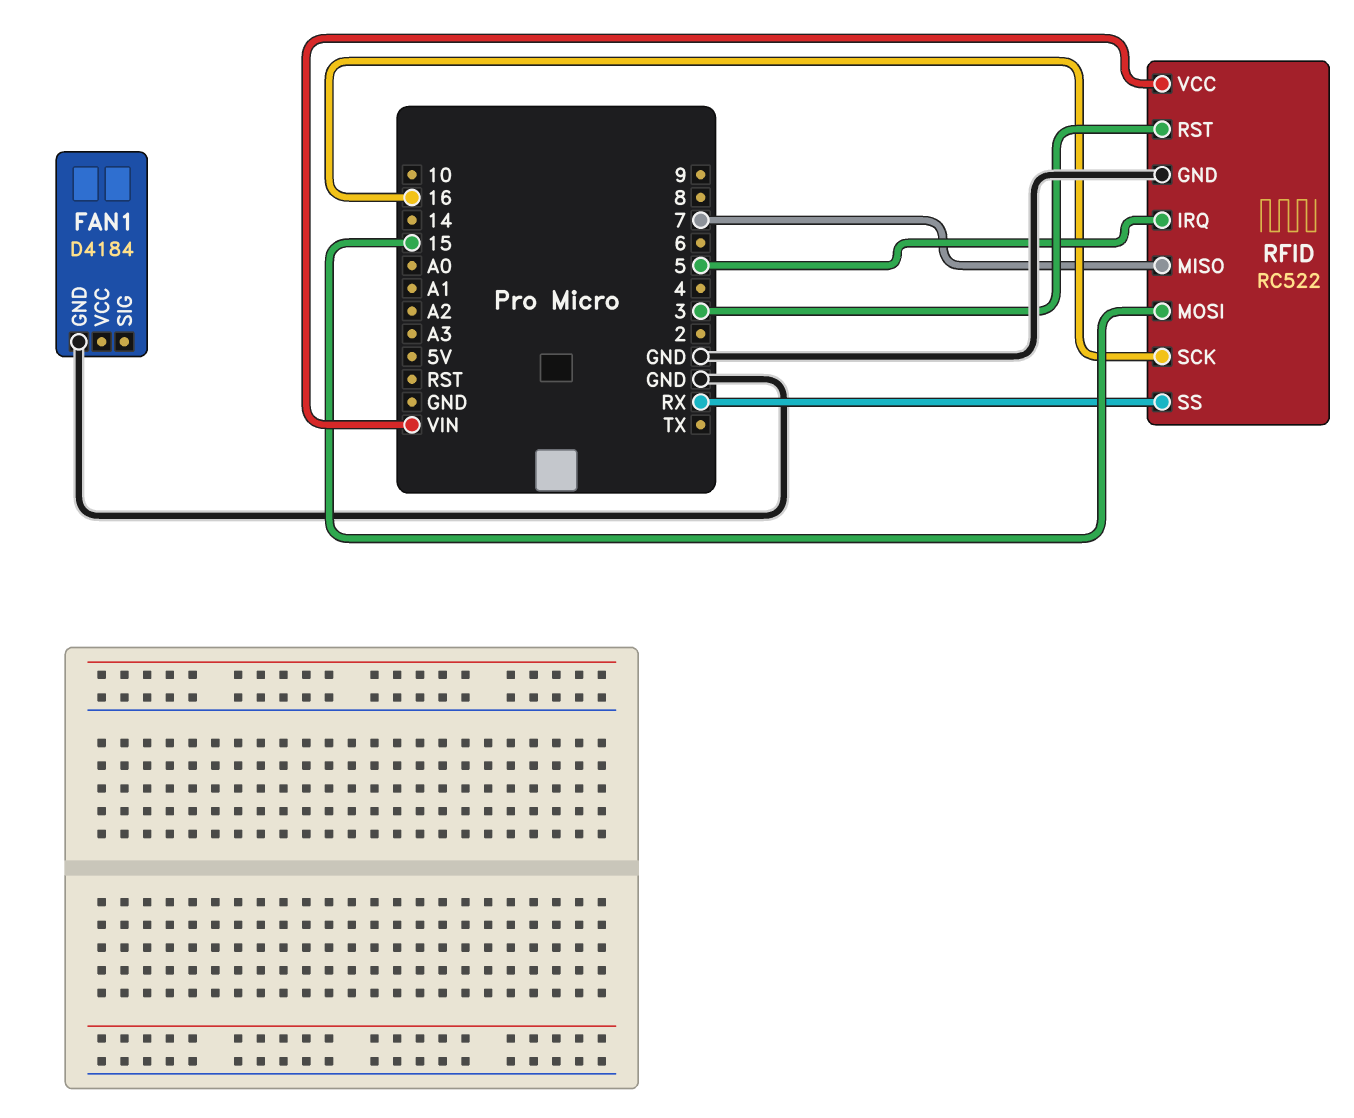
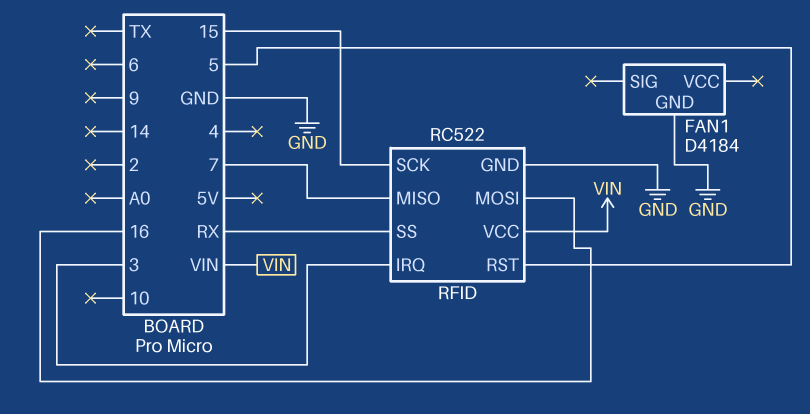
RFID pin IRQ: 5 -> 3
RFID pin MOSI: 15 -> 16
RFID pin RST: 3 -> 5
RFID pin SCK: 16 -> 15

